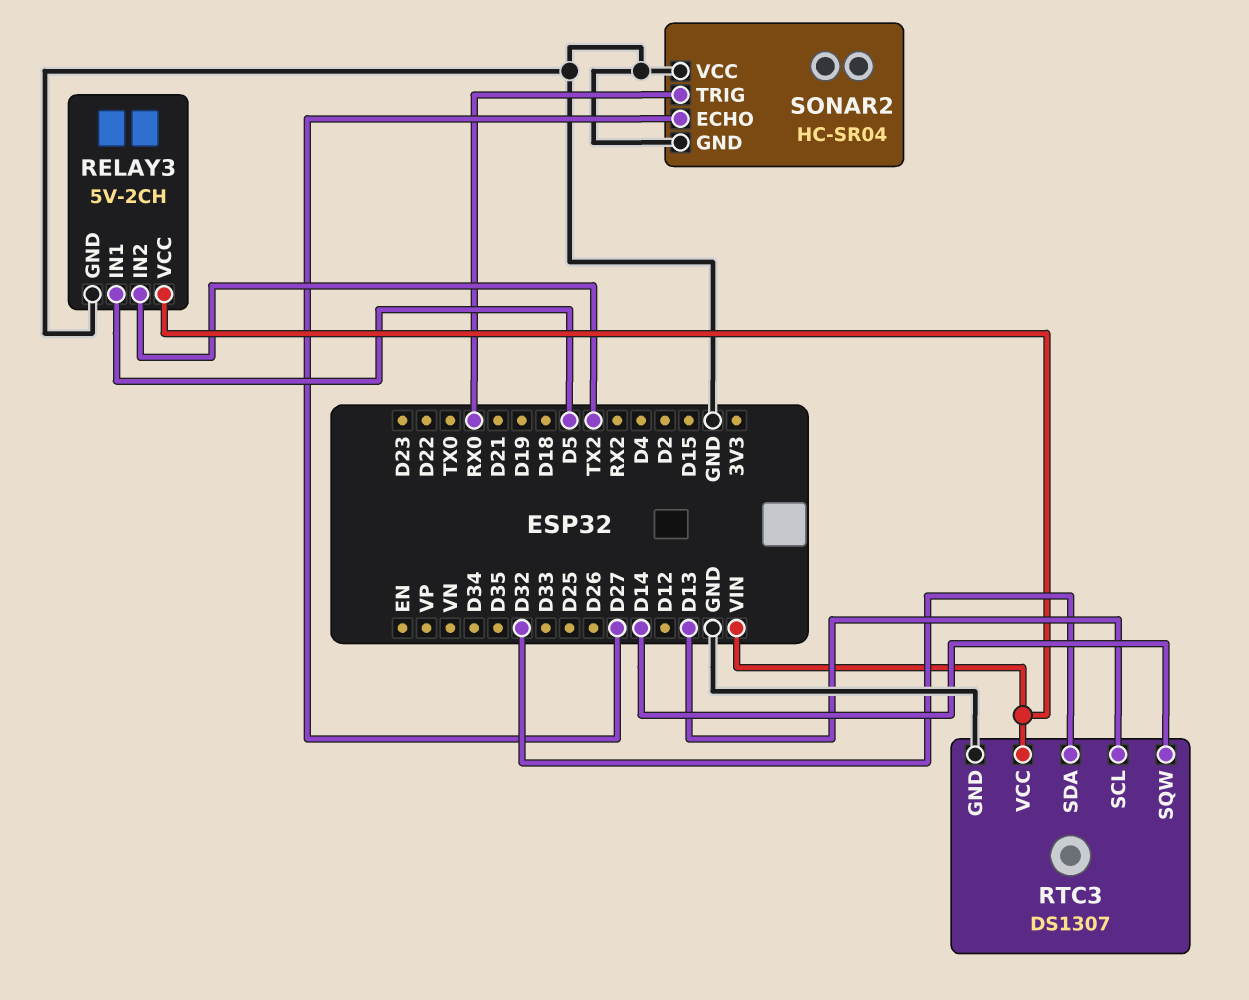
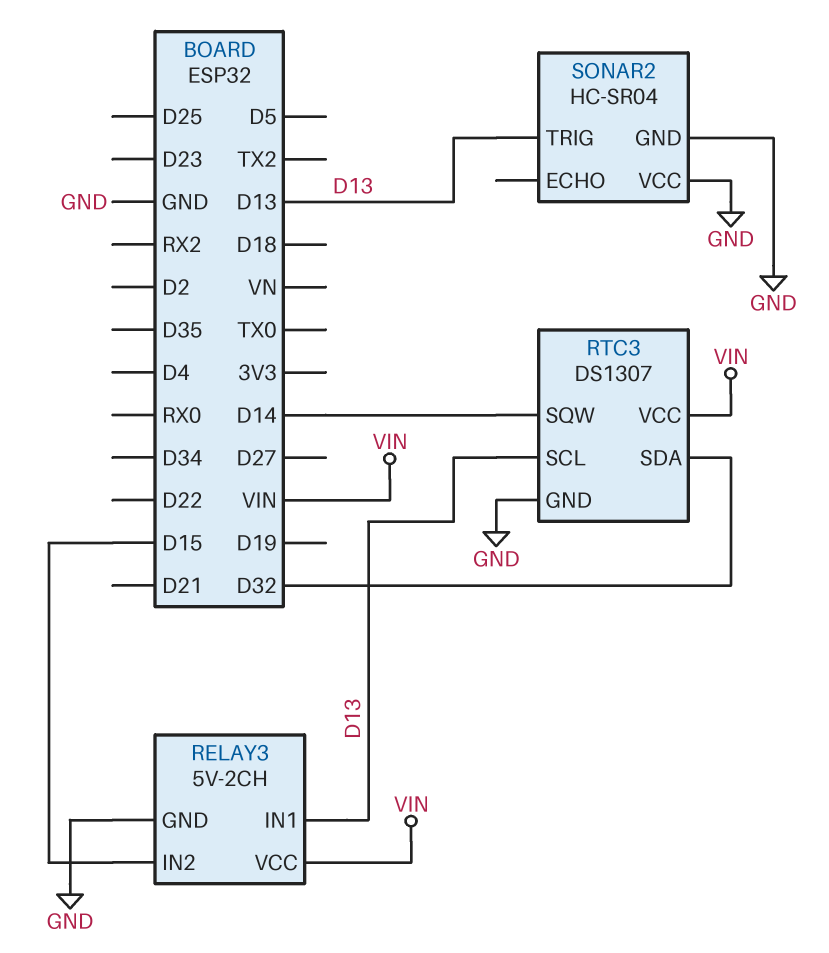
RELAY3 pin IN1: D5 -> D13
RELAY3 pin IN2: TX2 -> D15
SONAR2 pin ECHO: D27 -> none
SONAR2 pin TRIG: RX0 -> D13

